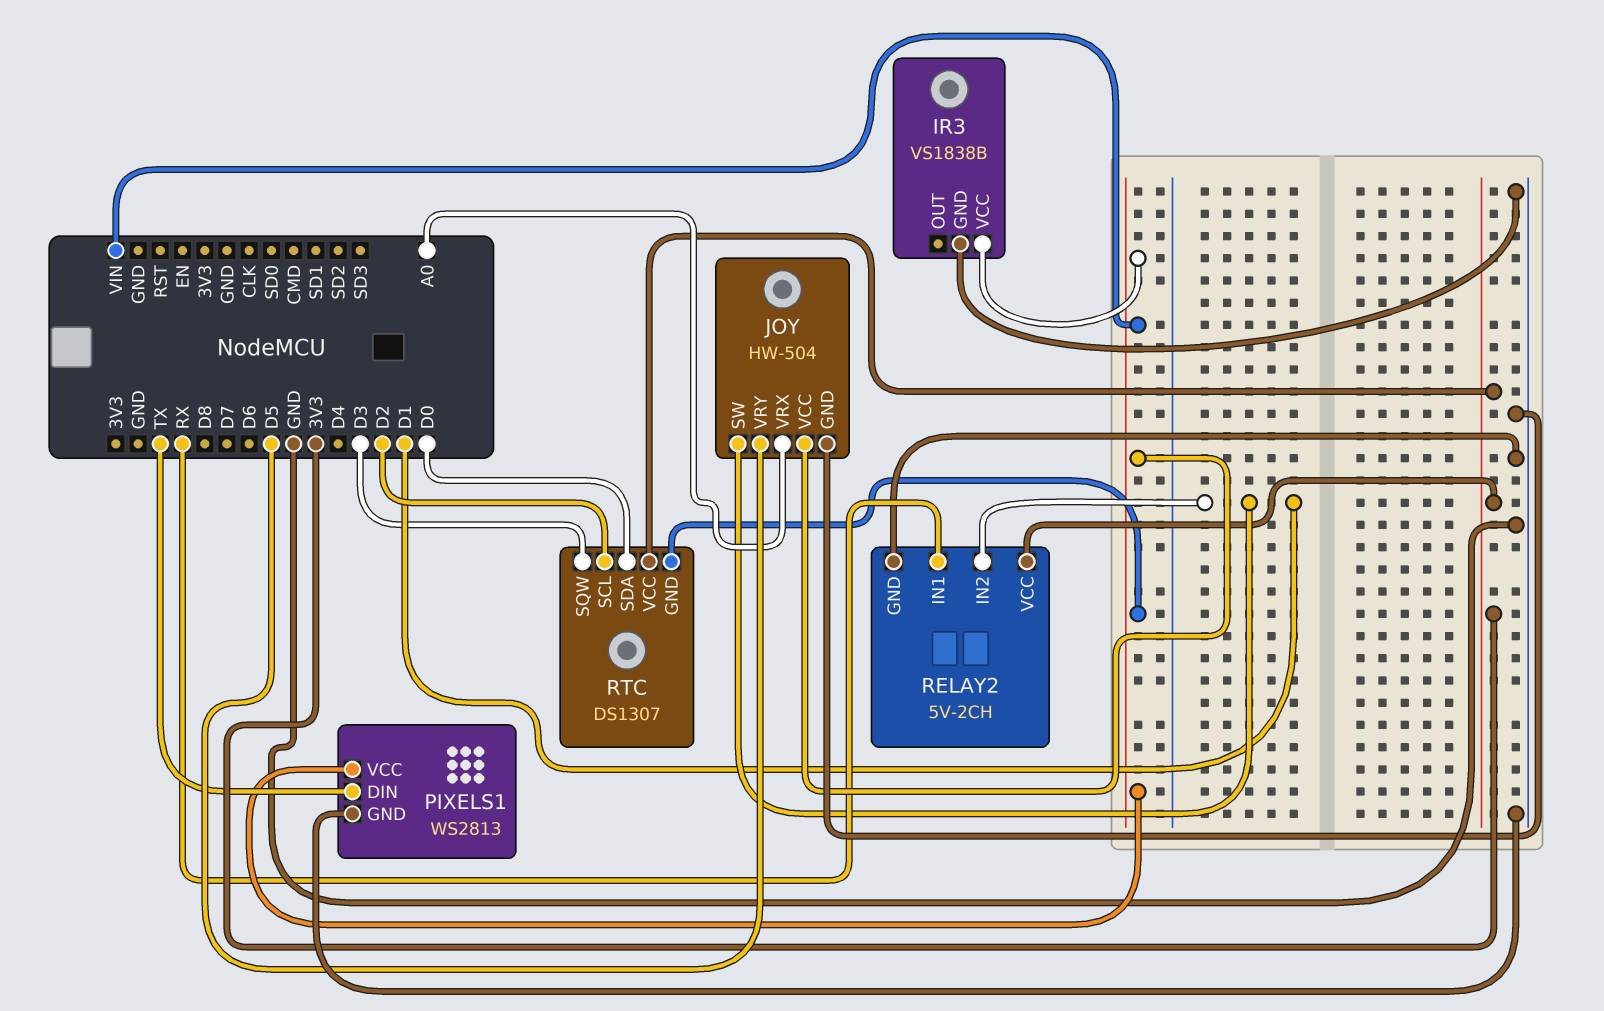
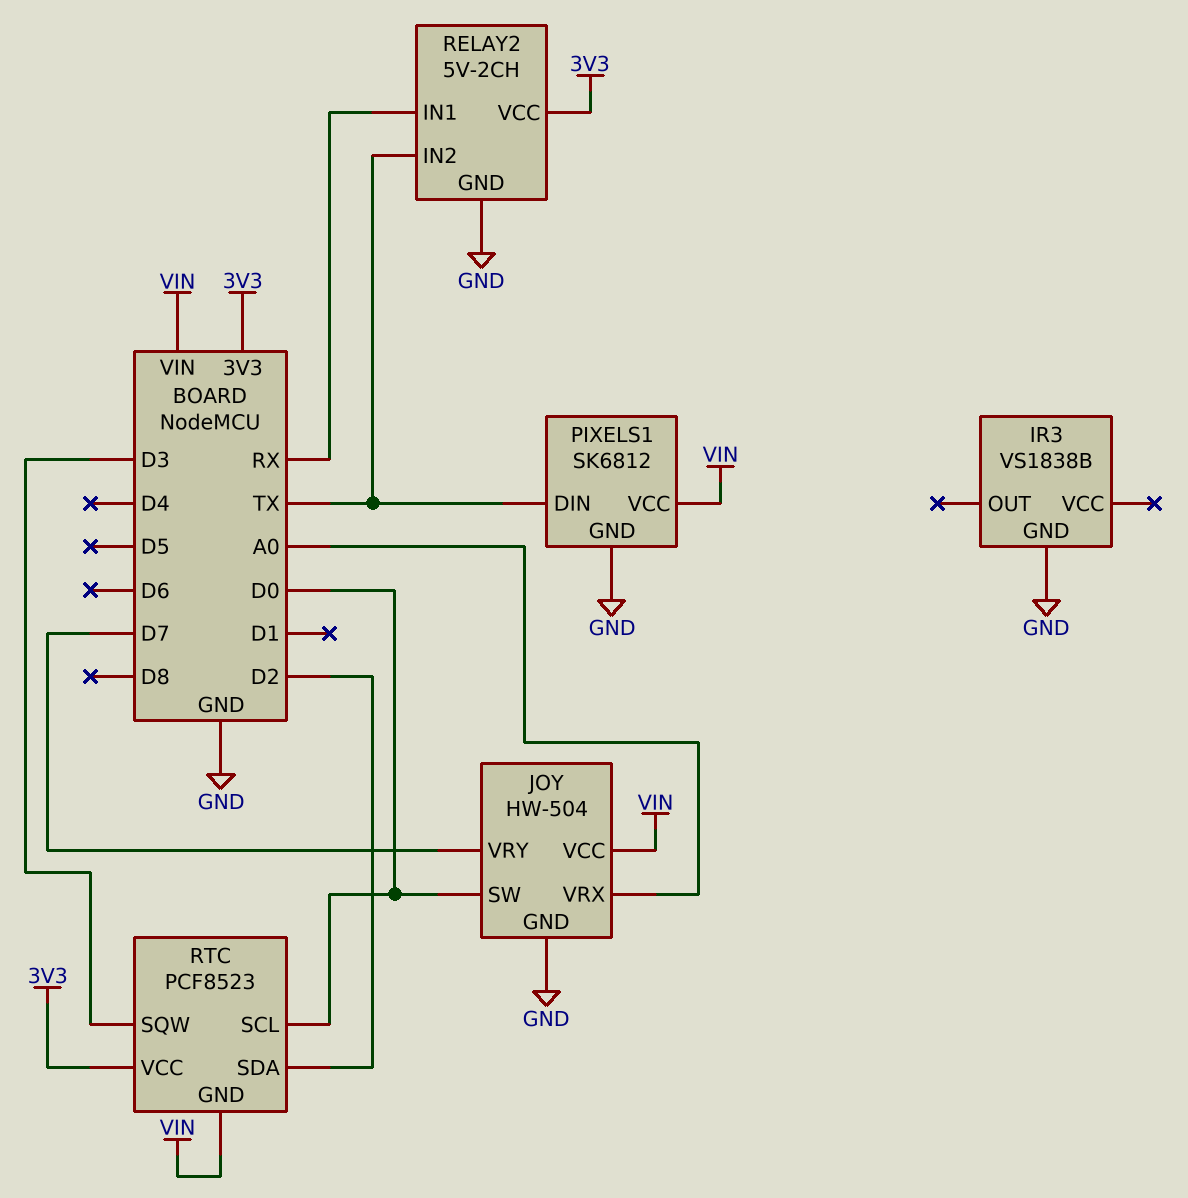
IR3 pin VCC: VIN -> none
JOY pin SW: D1 -> D0
JOY pin VRY: D5 -> D7
PIXELS1: WS2813 -> SK6812
RELAY2 pin IN2: D1 -> TX
RTC: DS1307 -> PCF8523
RTC pin SCL: D2 -> D0
RTC pin SDA: D0 -> D2

